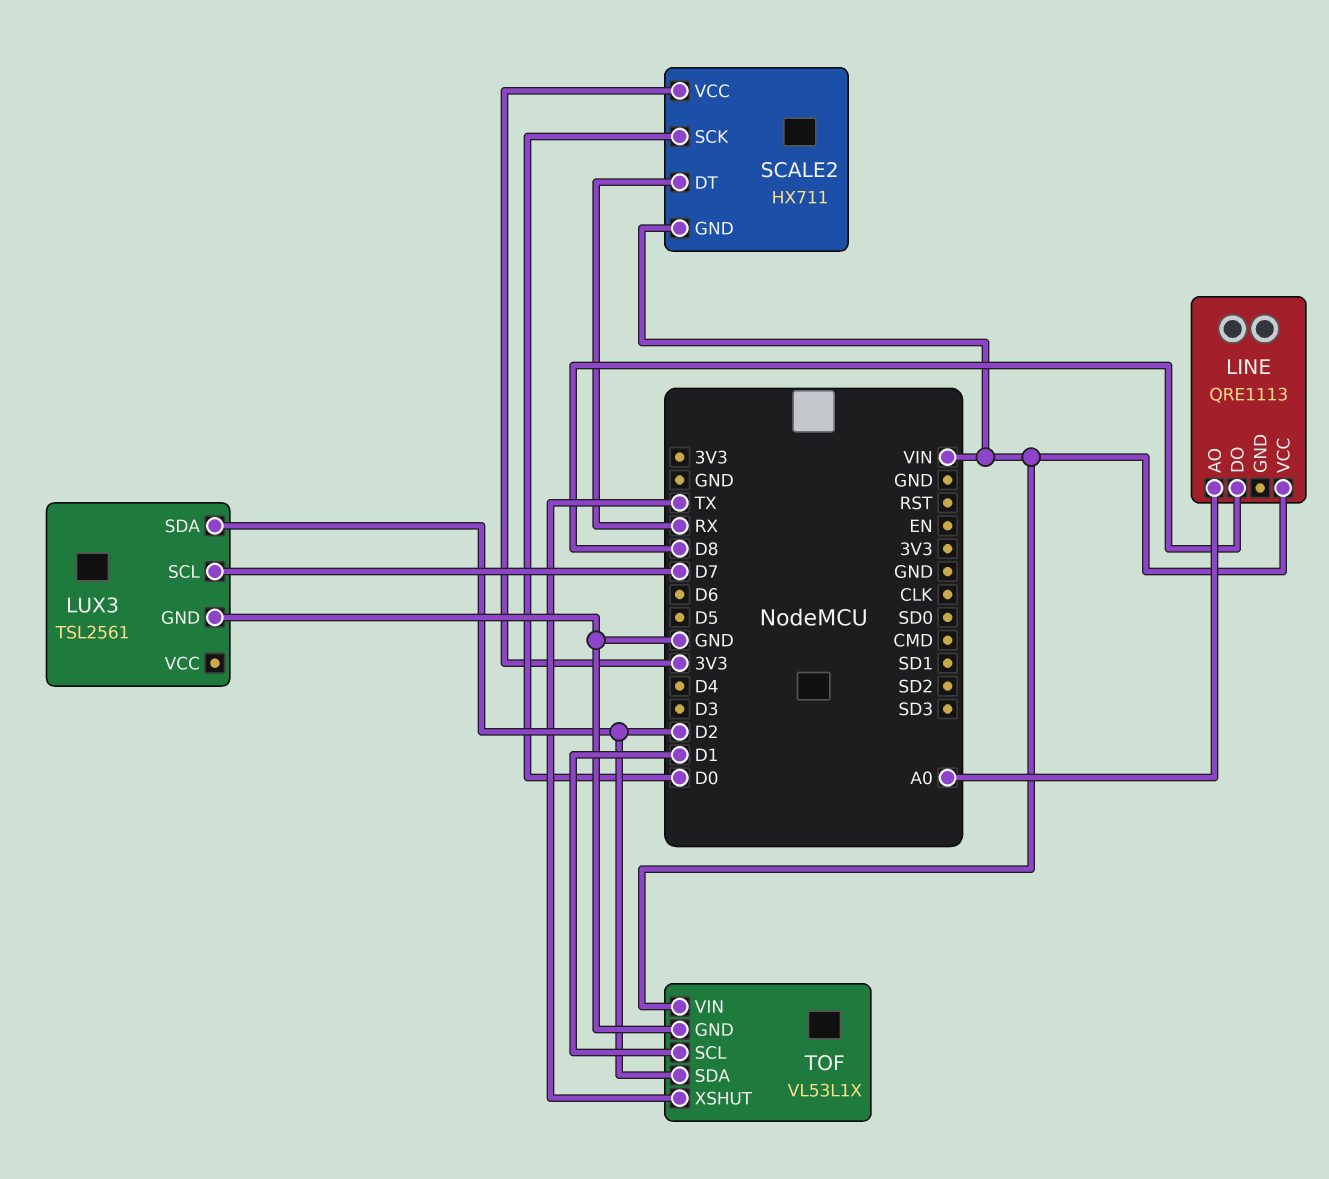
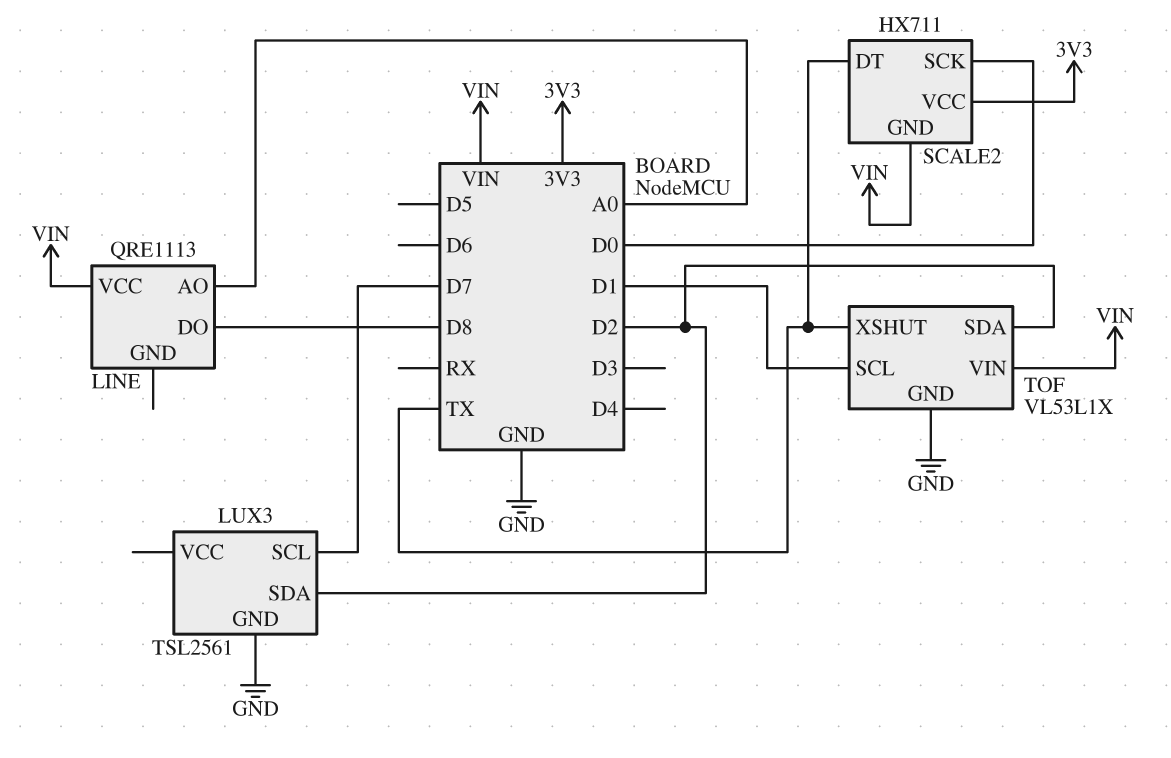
SCALE2 pin DT: RX -> TX

